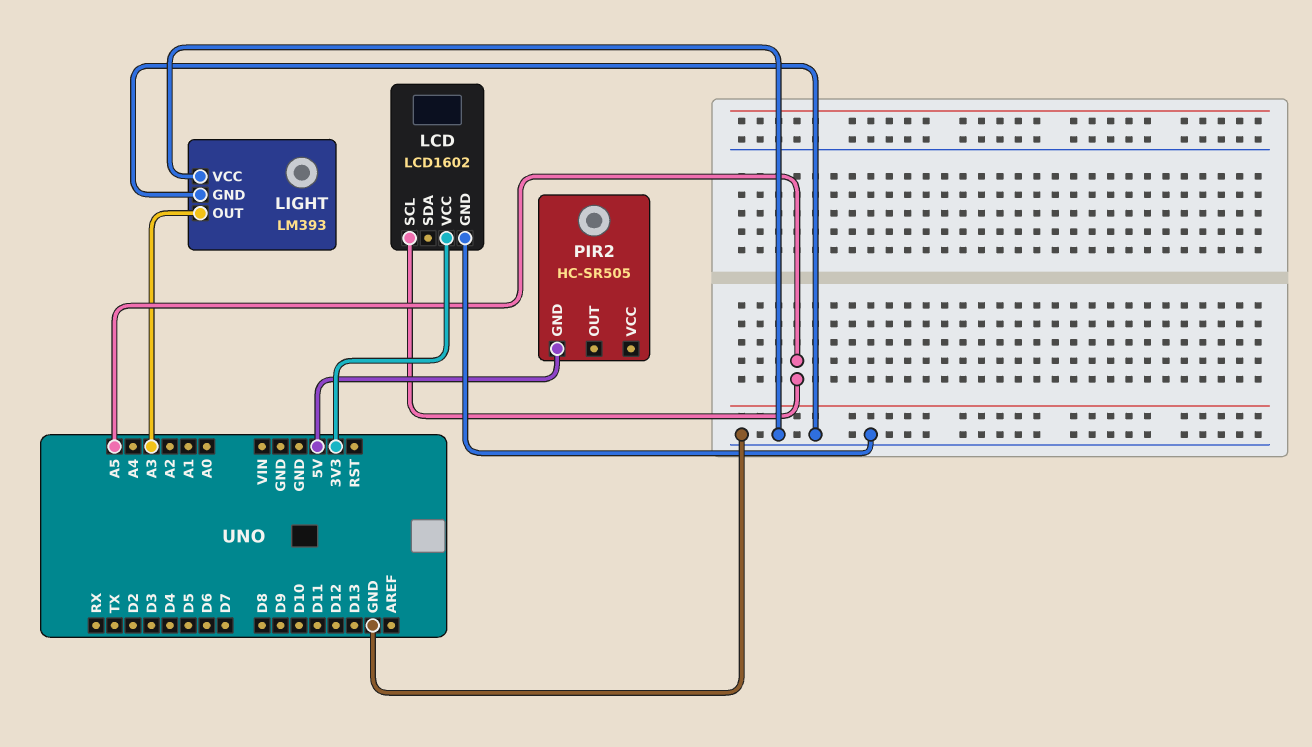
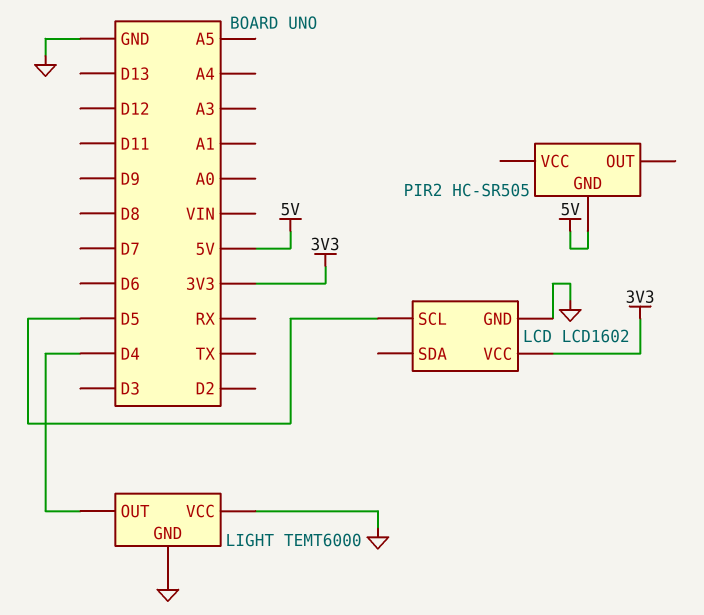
LCD pin SCL: A5 -> D5
LIGHT: LM393 -> TEMT6000
LIGHT pin OUT: A3 -> D4

